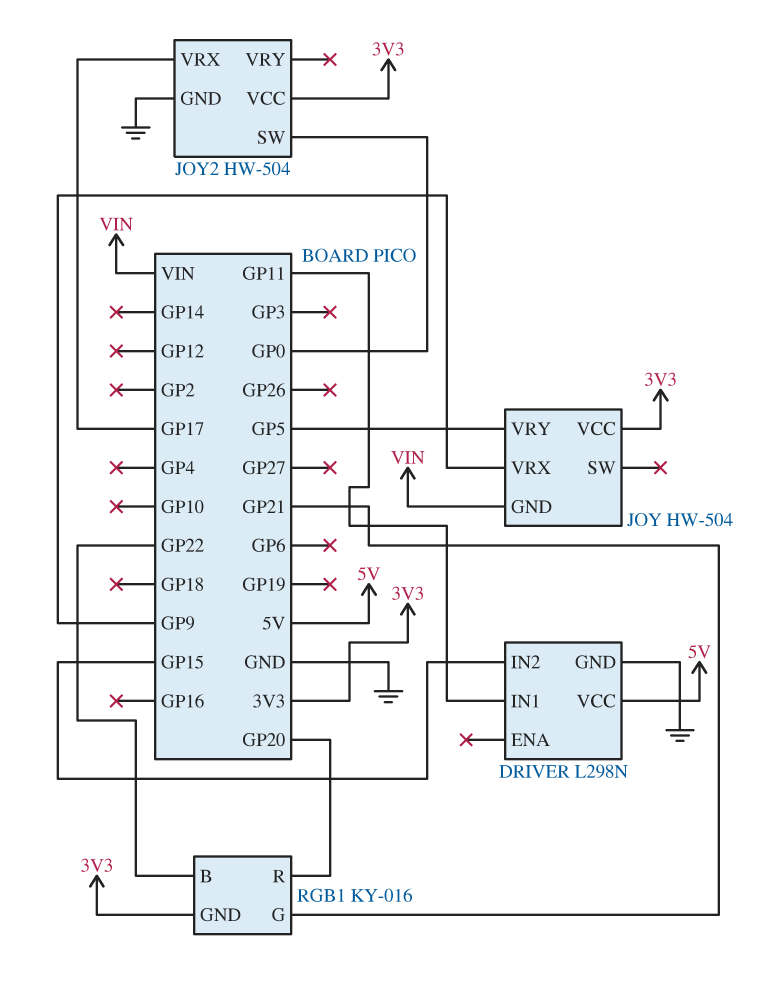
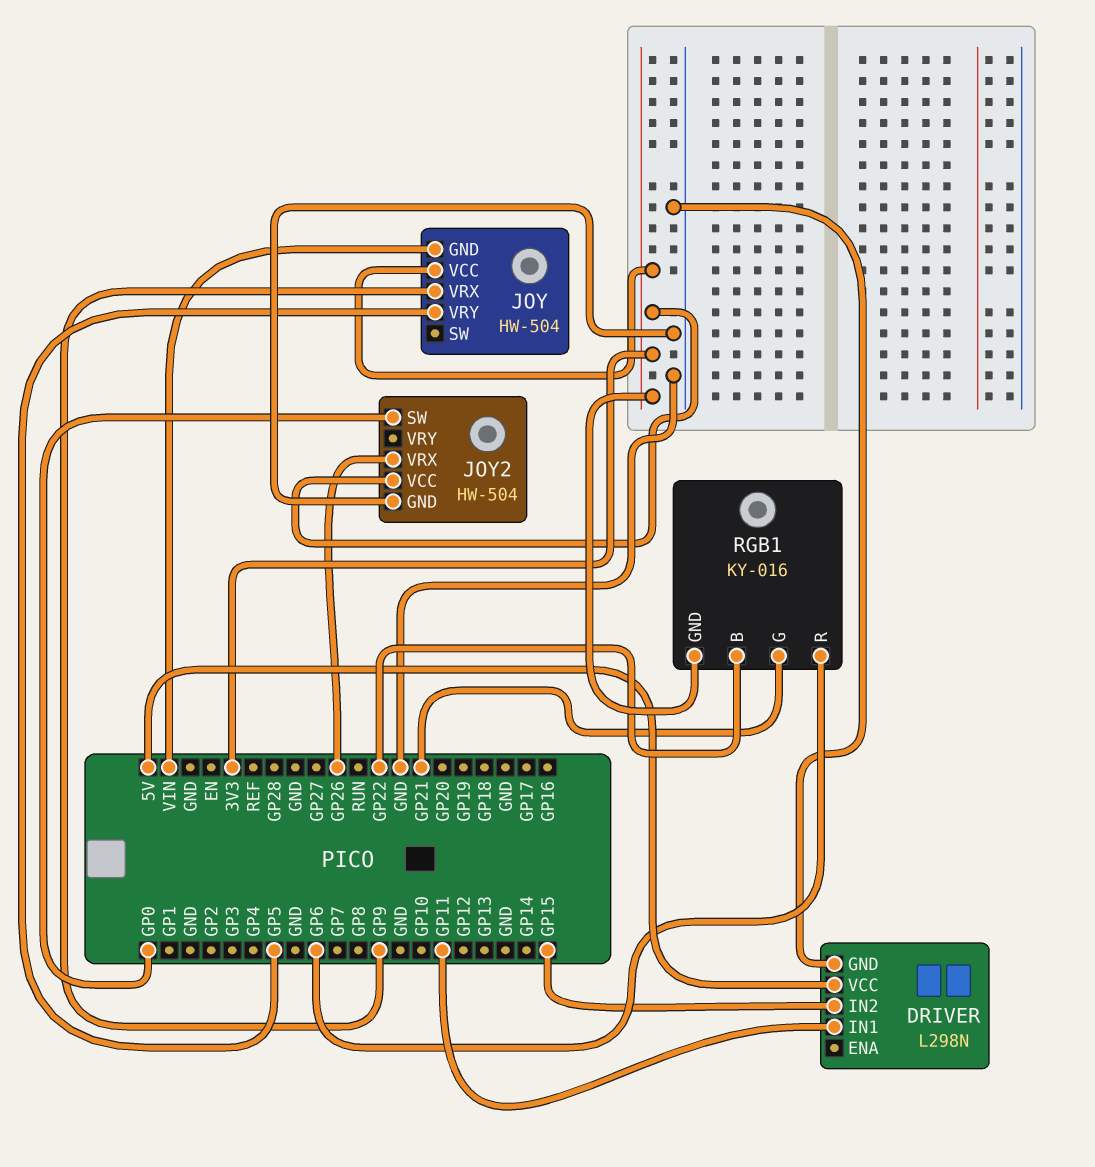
JOY2 pin VRX: GP17 -> GP26
RGB1 pin R: GP20 -> GP6

